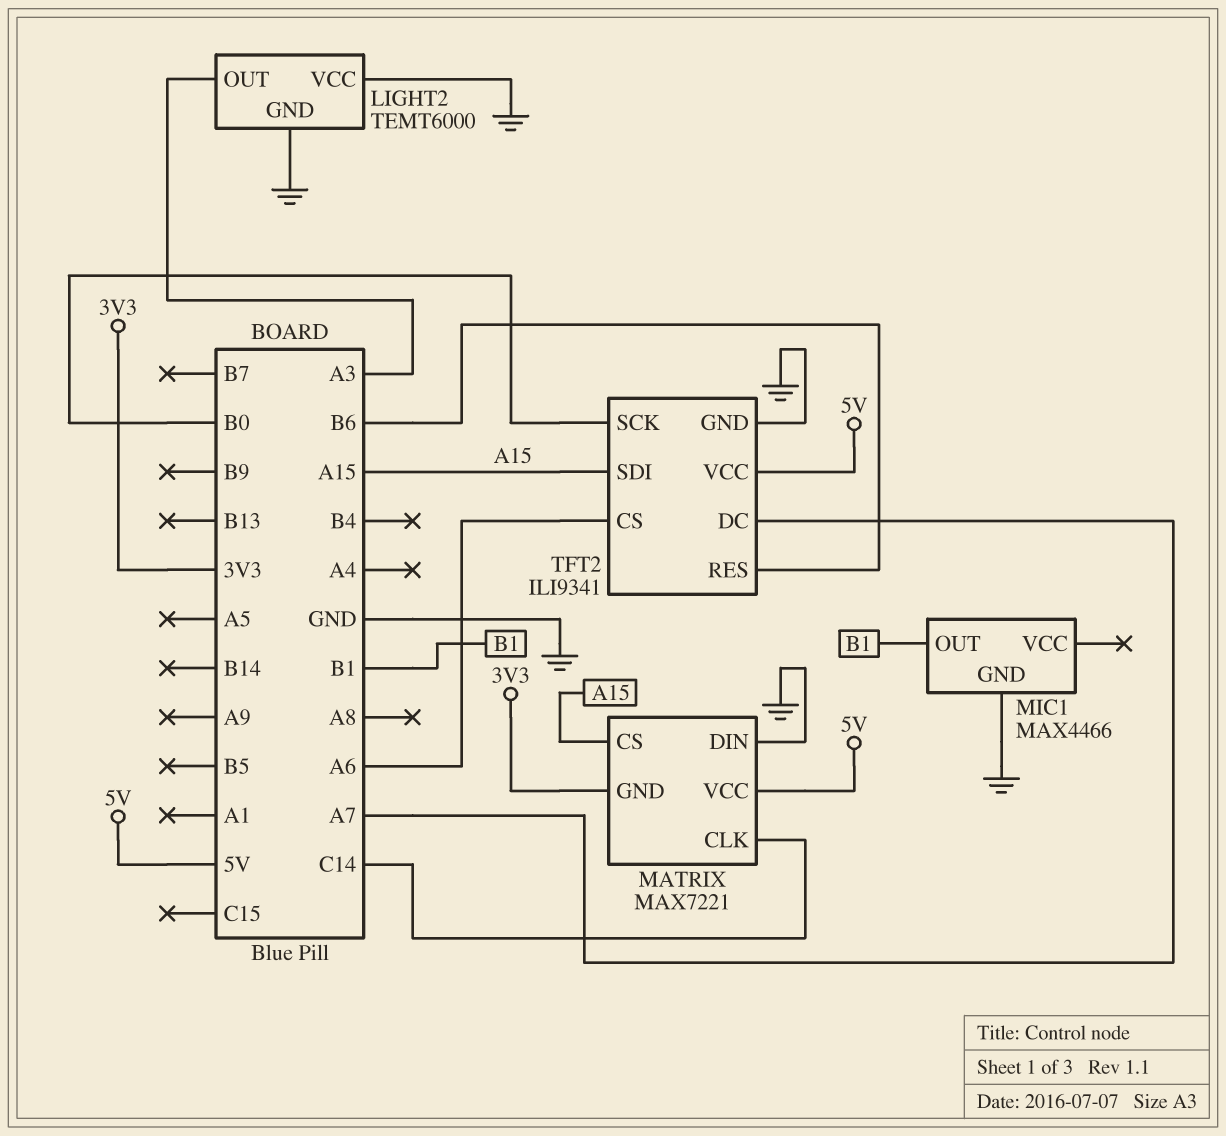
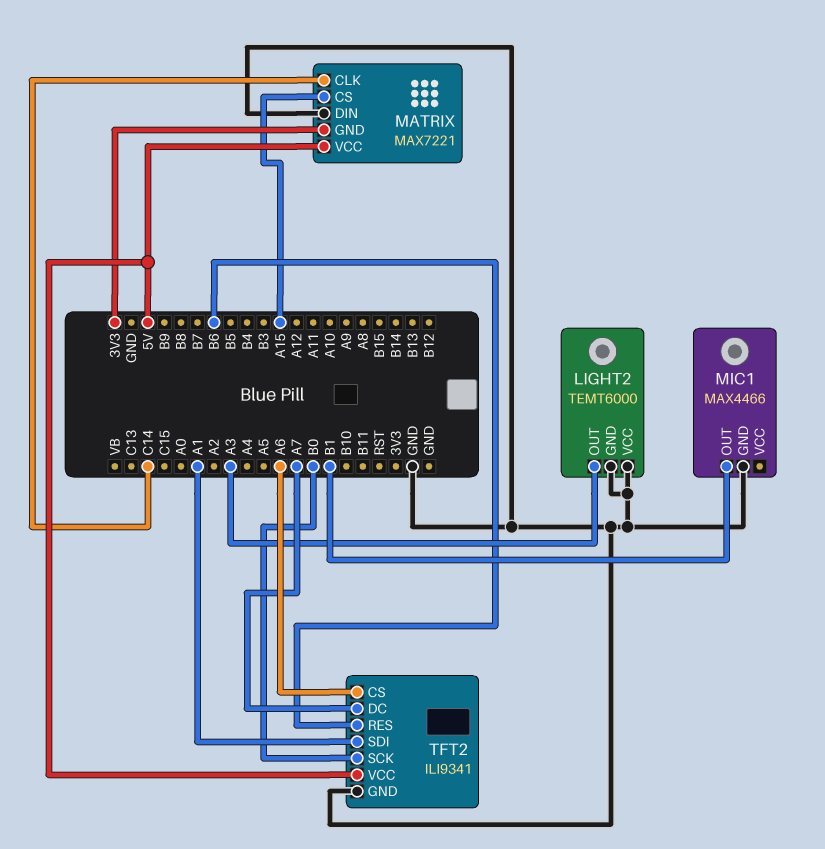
TFT2 pin SDI: A15 -> A1

